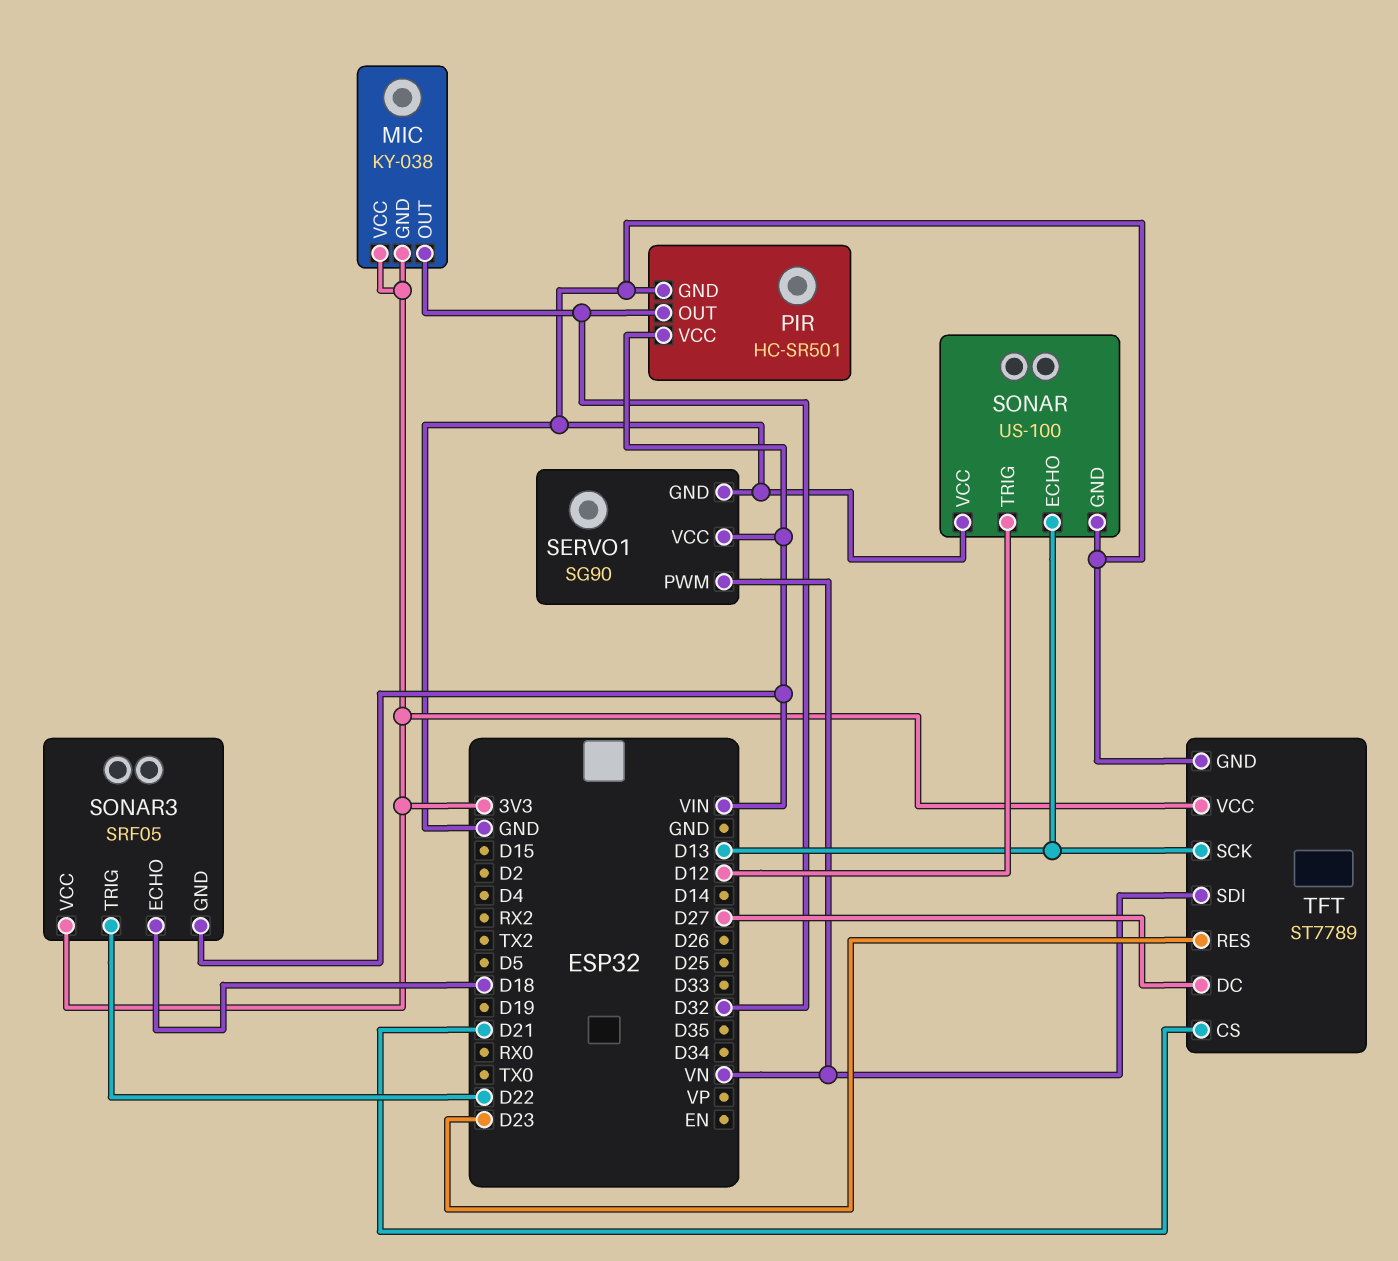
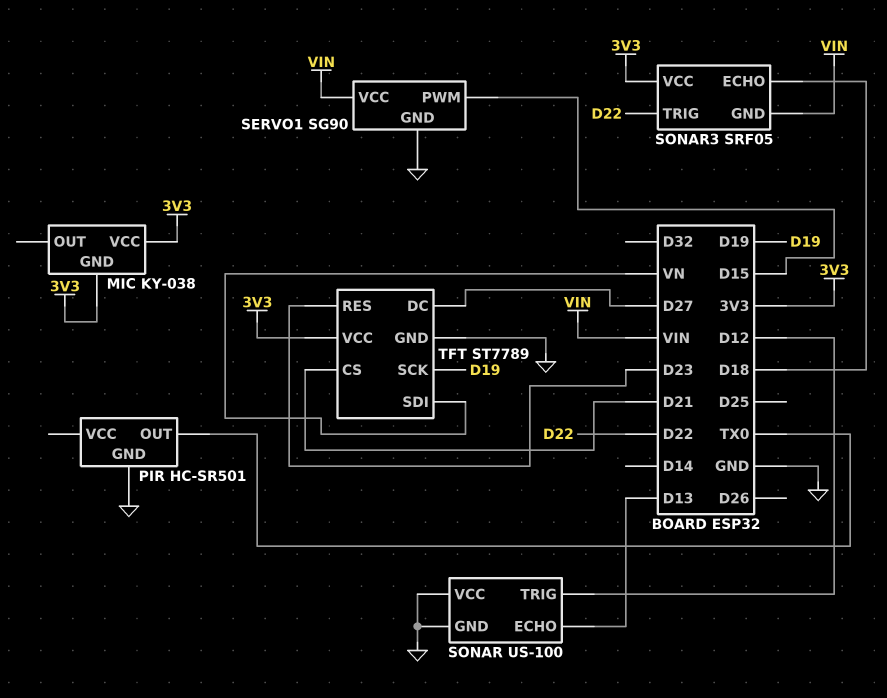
MIC pin OUT: D32 -> none
PIR pin OUT: D32 -> TX0
PIR pin VCC: VIN -> none
SERVO1 pin PWM: VN -> D15
TFT pin SCK: D13 -> D19

